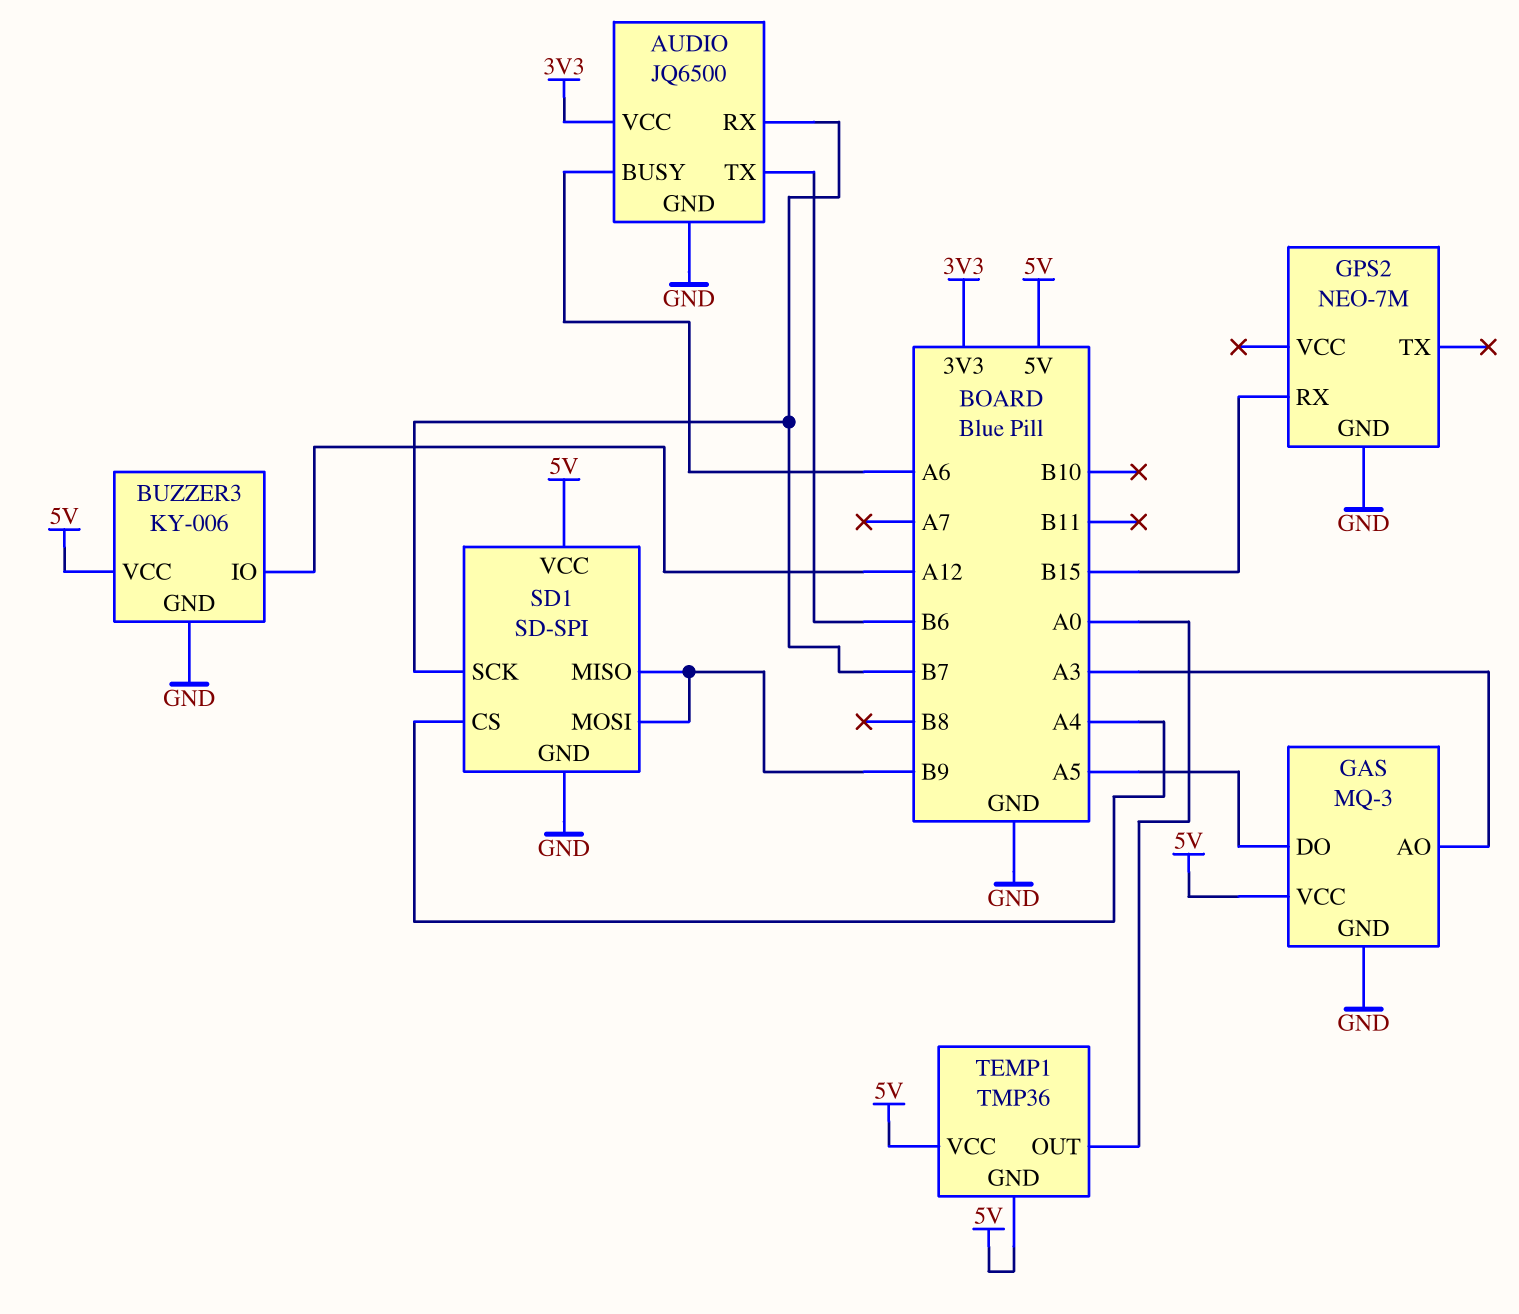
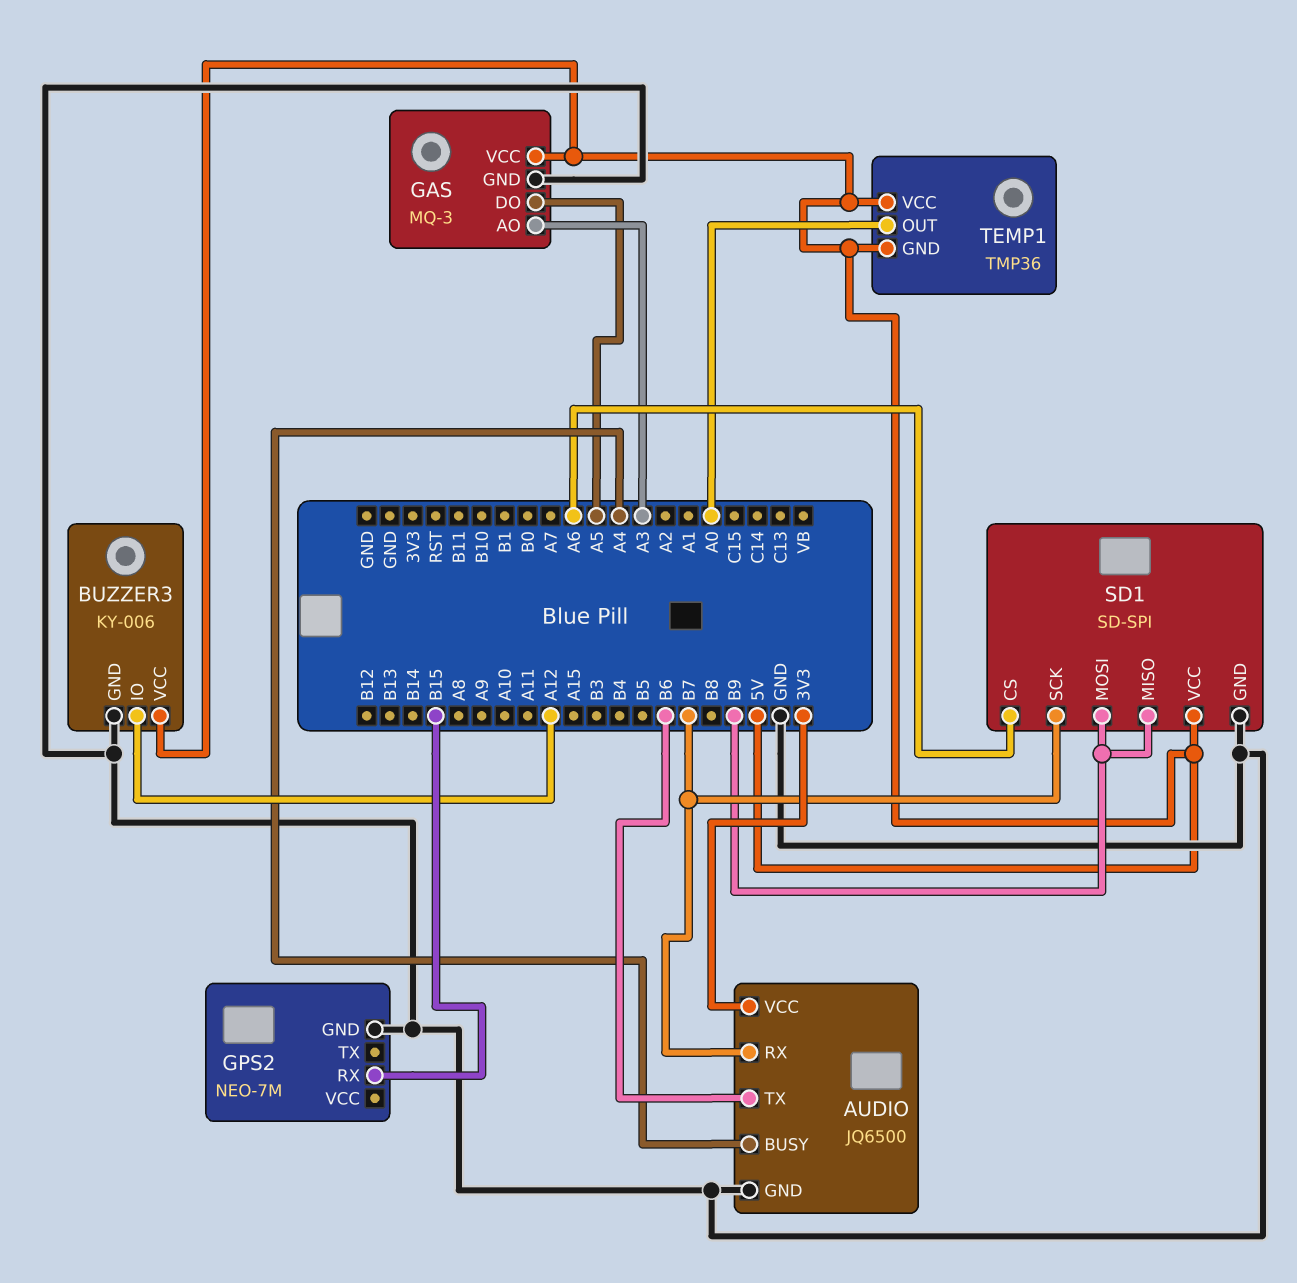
AUDIO pin BUSY: A6 -> A4
SD1 pin CS: A4 -> A6

